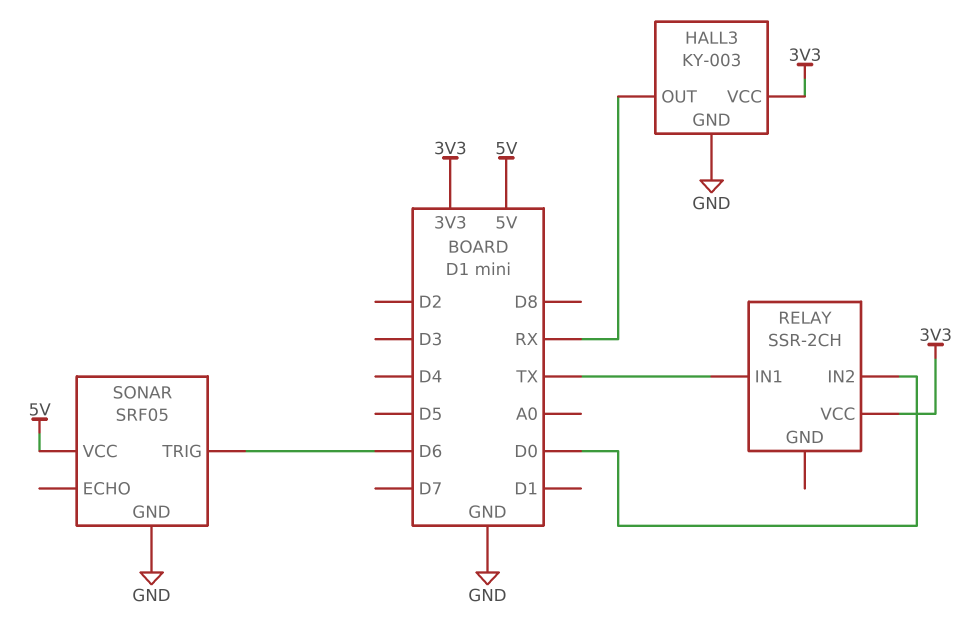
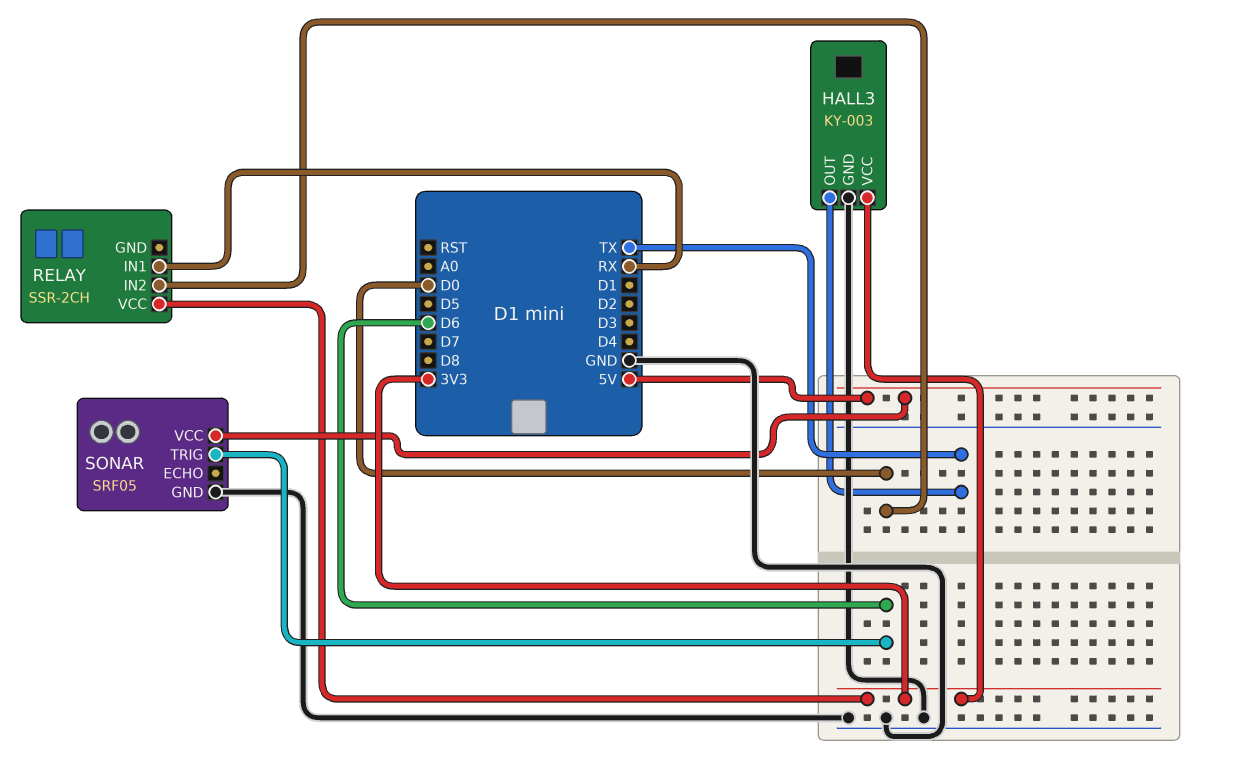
HALL3 pin OUT: RX -> TX
RELAY pin IN1: TX -> RX

